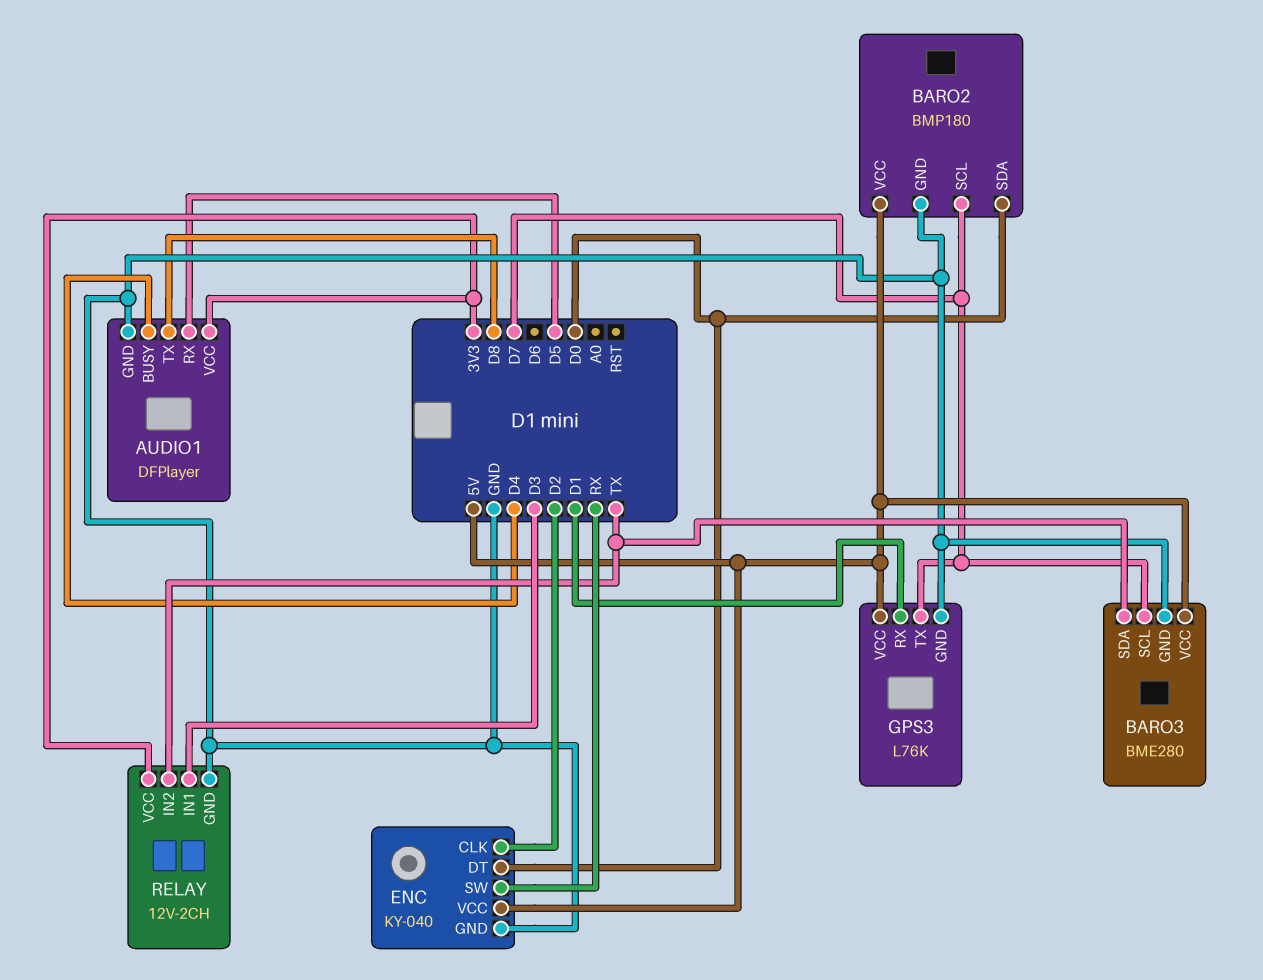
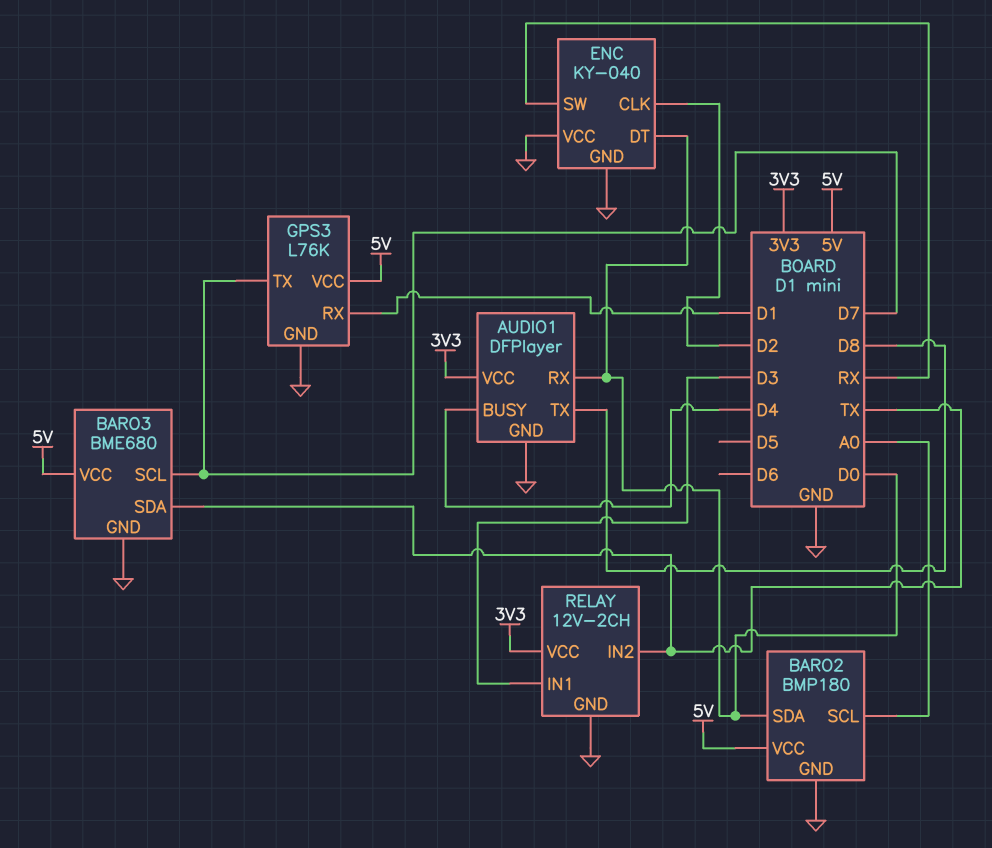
AUDIO1 pin RX: D5 -> D0
BARO2 pin SCL: D7 -> A0
BARO3: BME280 -> BME680
ENC pin VCC: 5V -> GND

